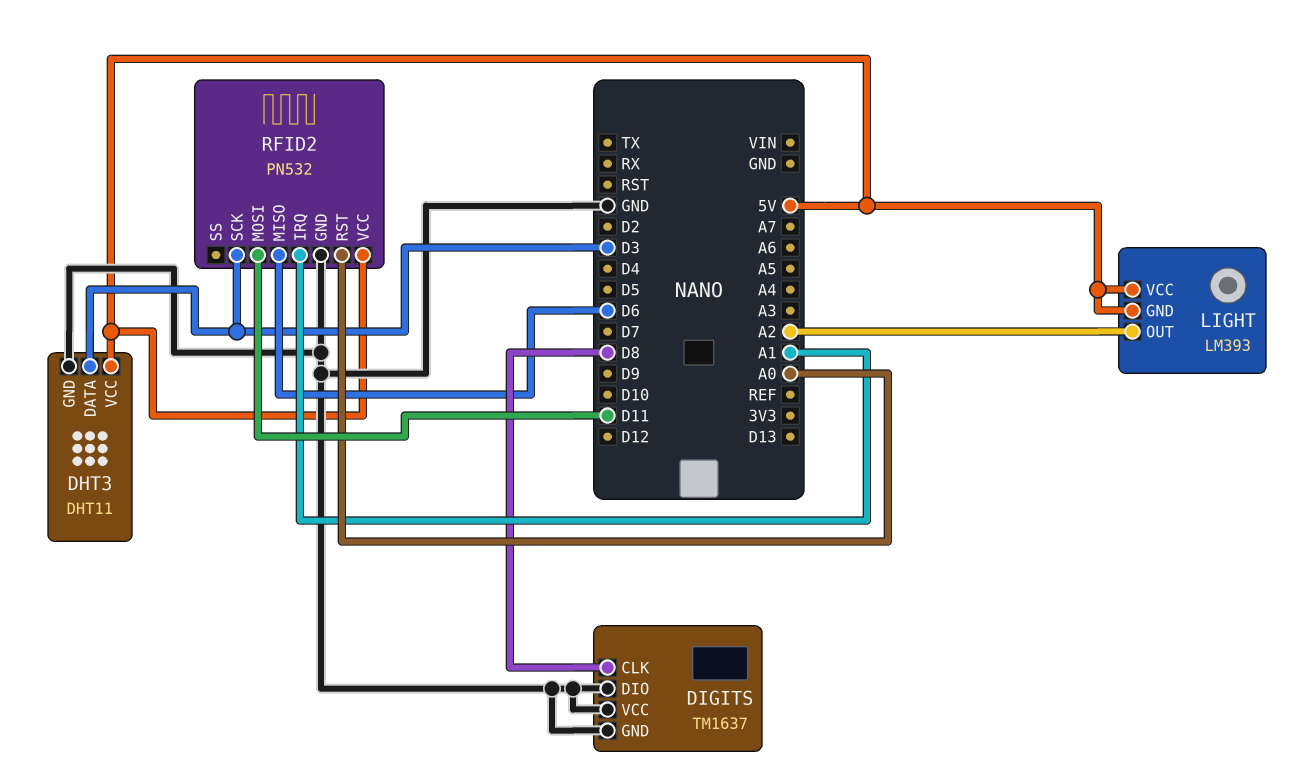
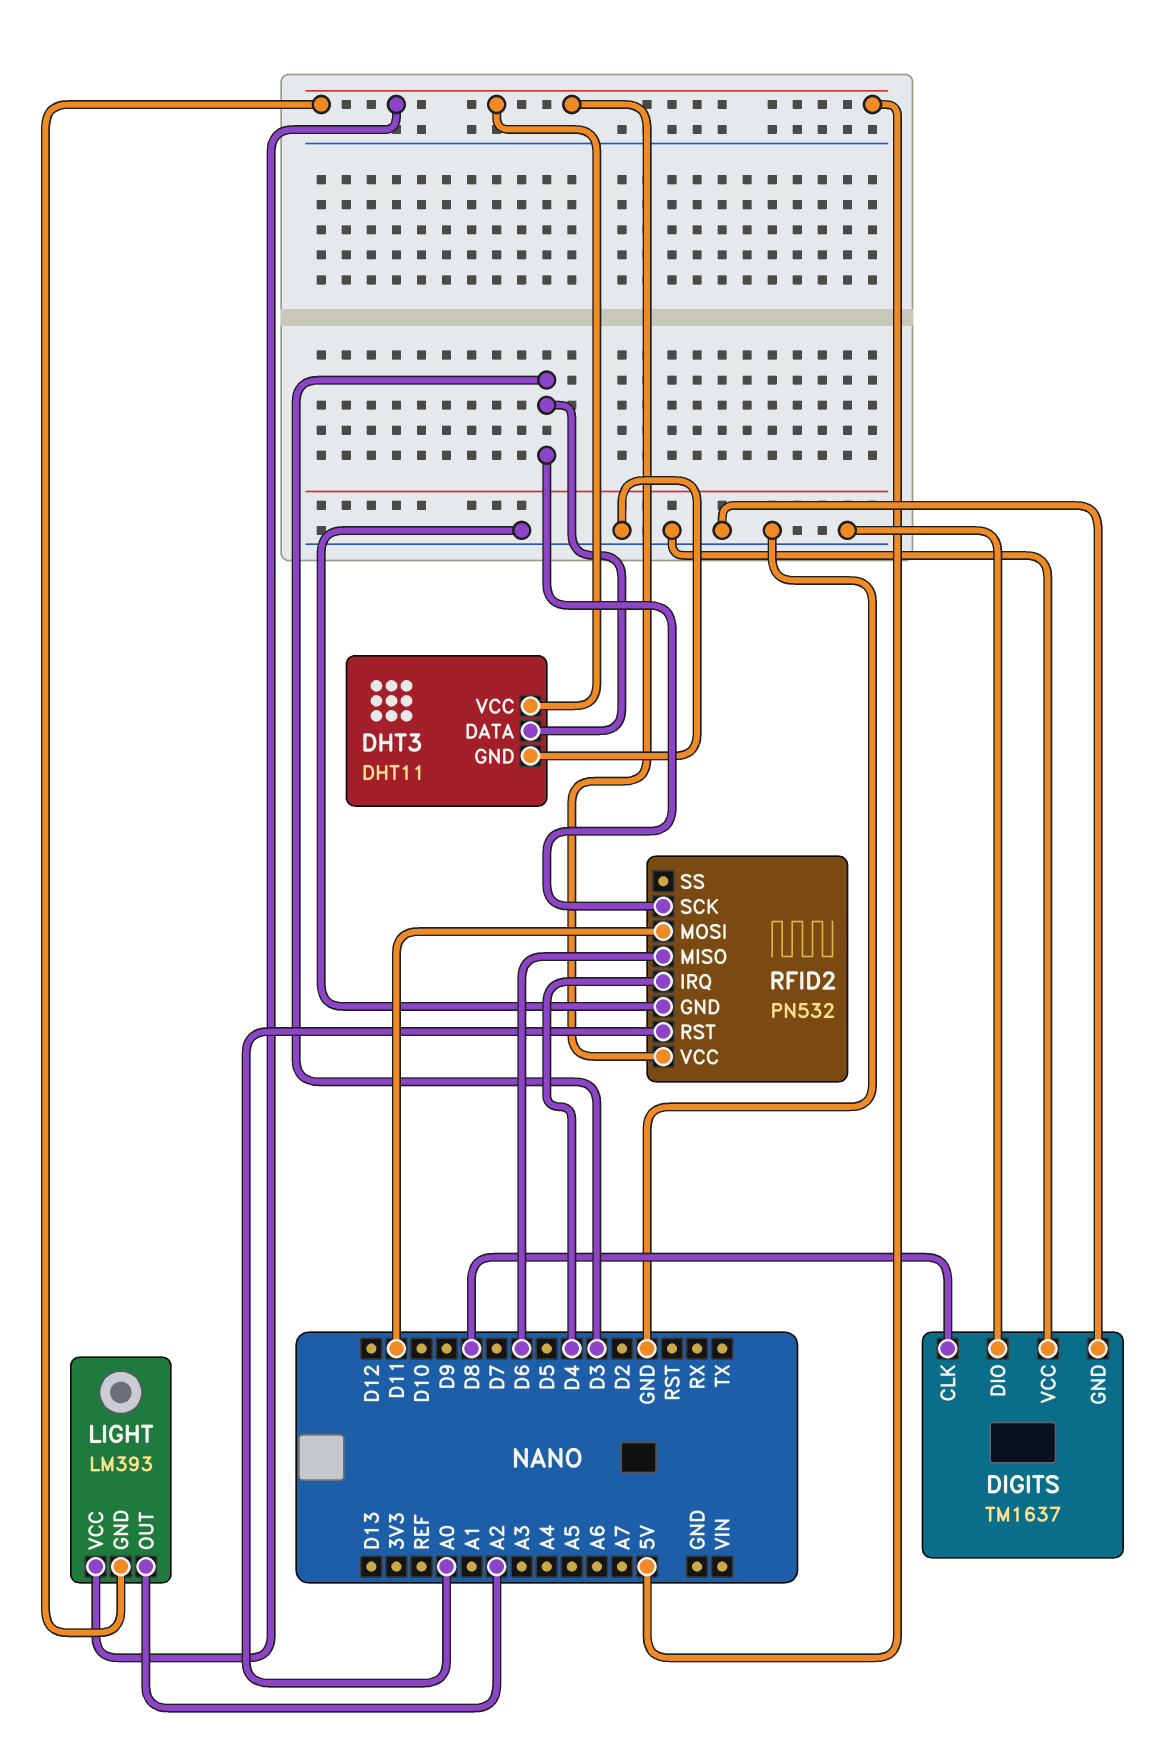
RFID2 pin IRQ: A1 -> D4

